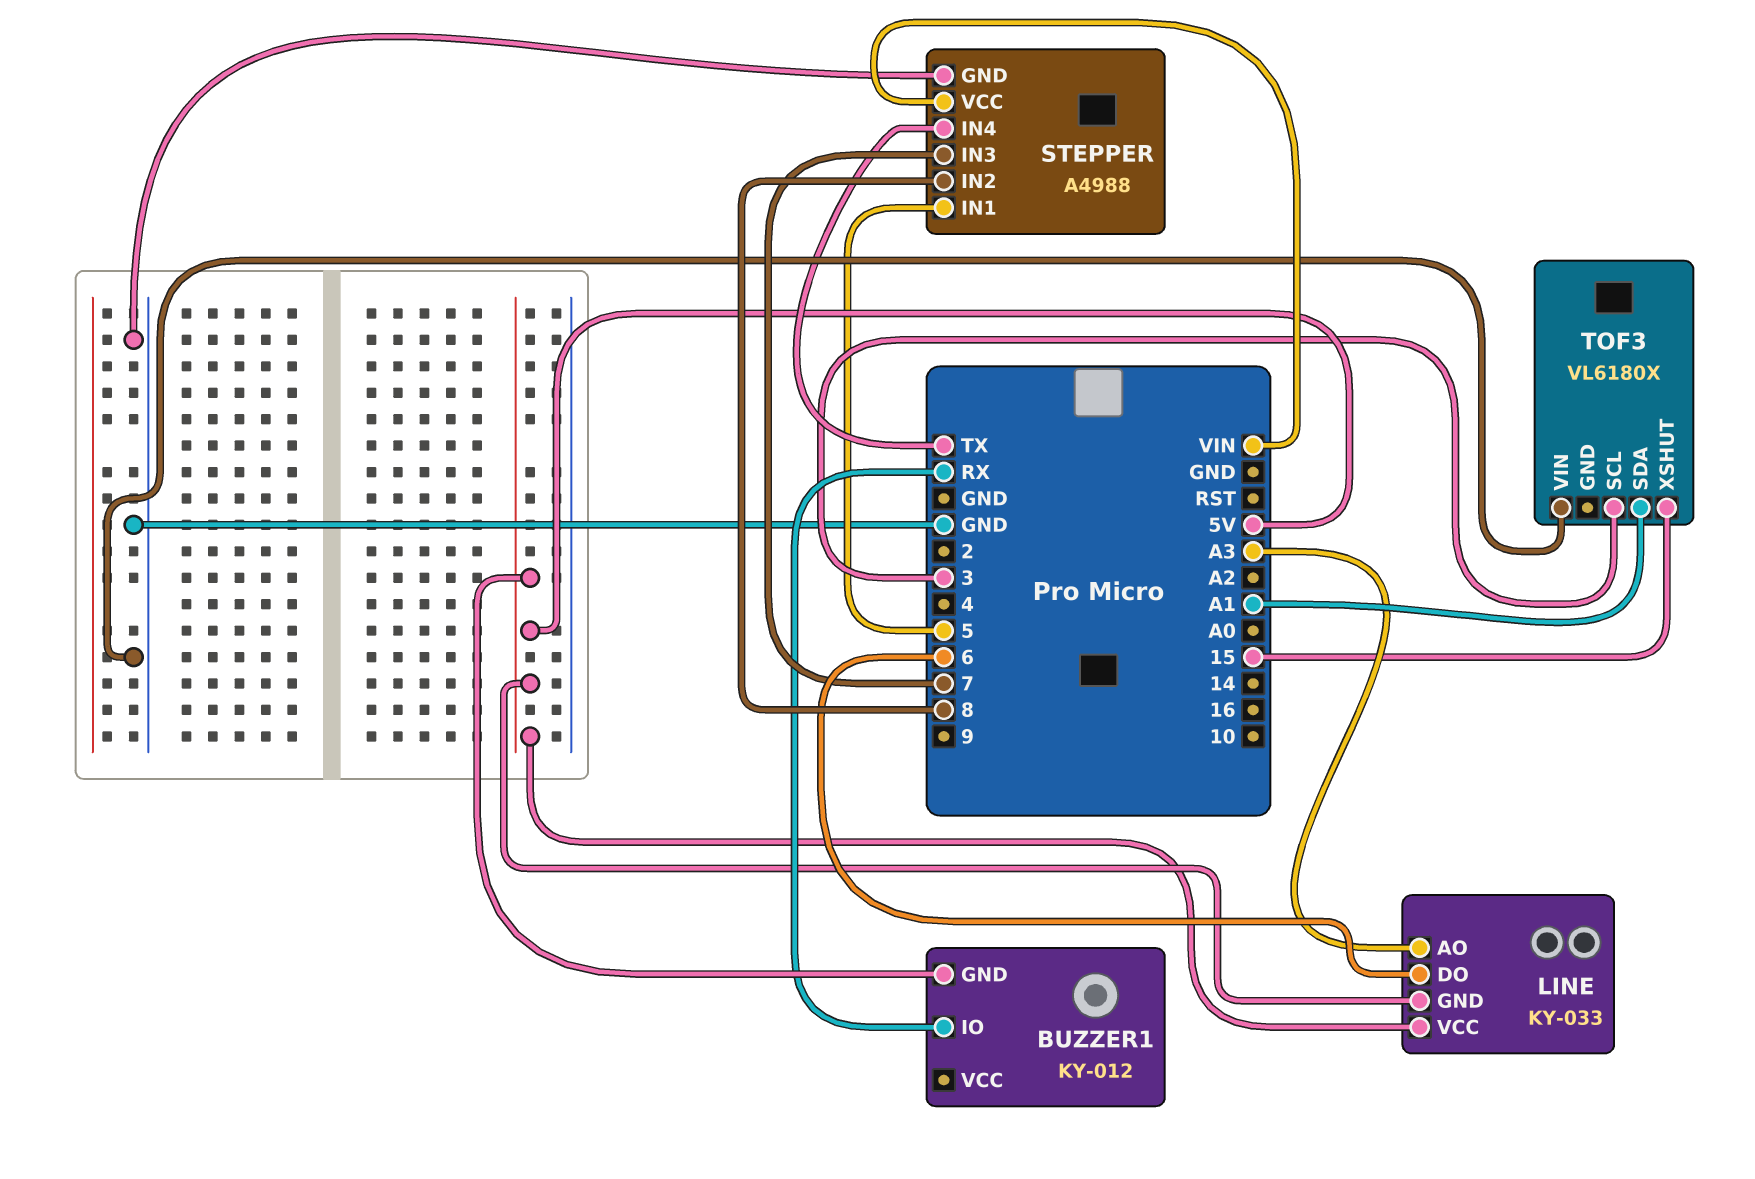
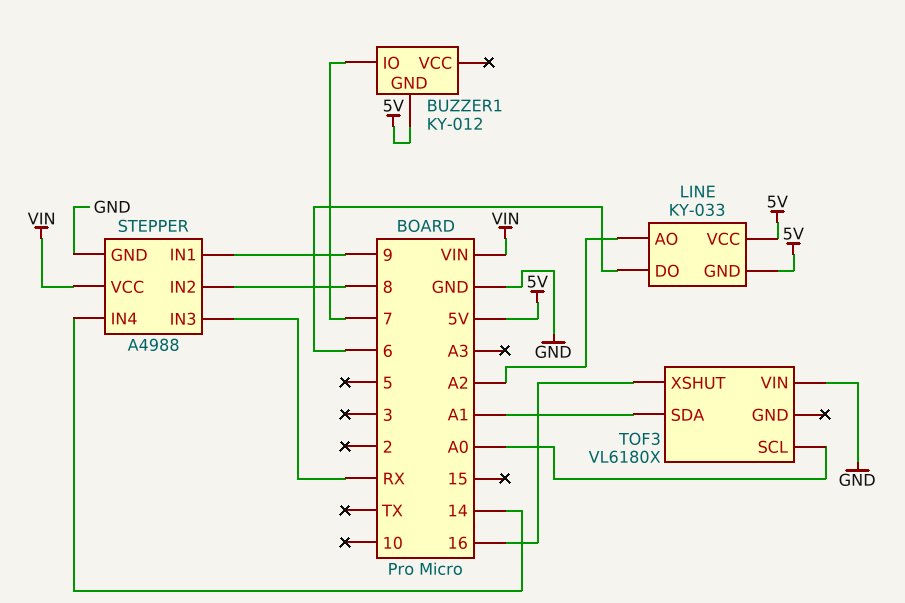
BUZZER1 pin IO: RX -> 7
LINE pin AO: A3 -> A2
STEPPER pin IN1: 5 -> 9
STEPPER pin IN3: 7 -> RX
STEPPER pin IN4: TX -> 14
TOF3 pin SCL: 3 -> A0
TOF3 pin XSHUT: 15 -> 16

